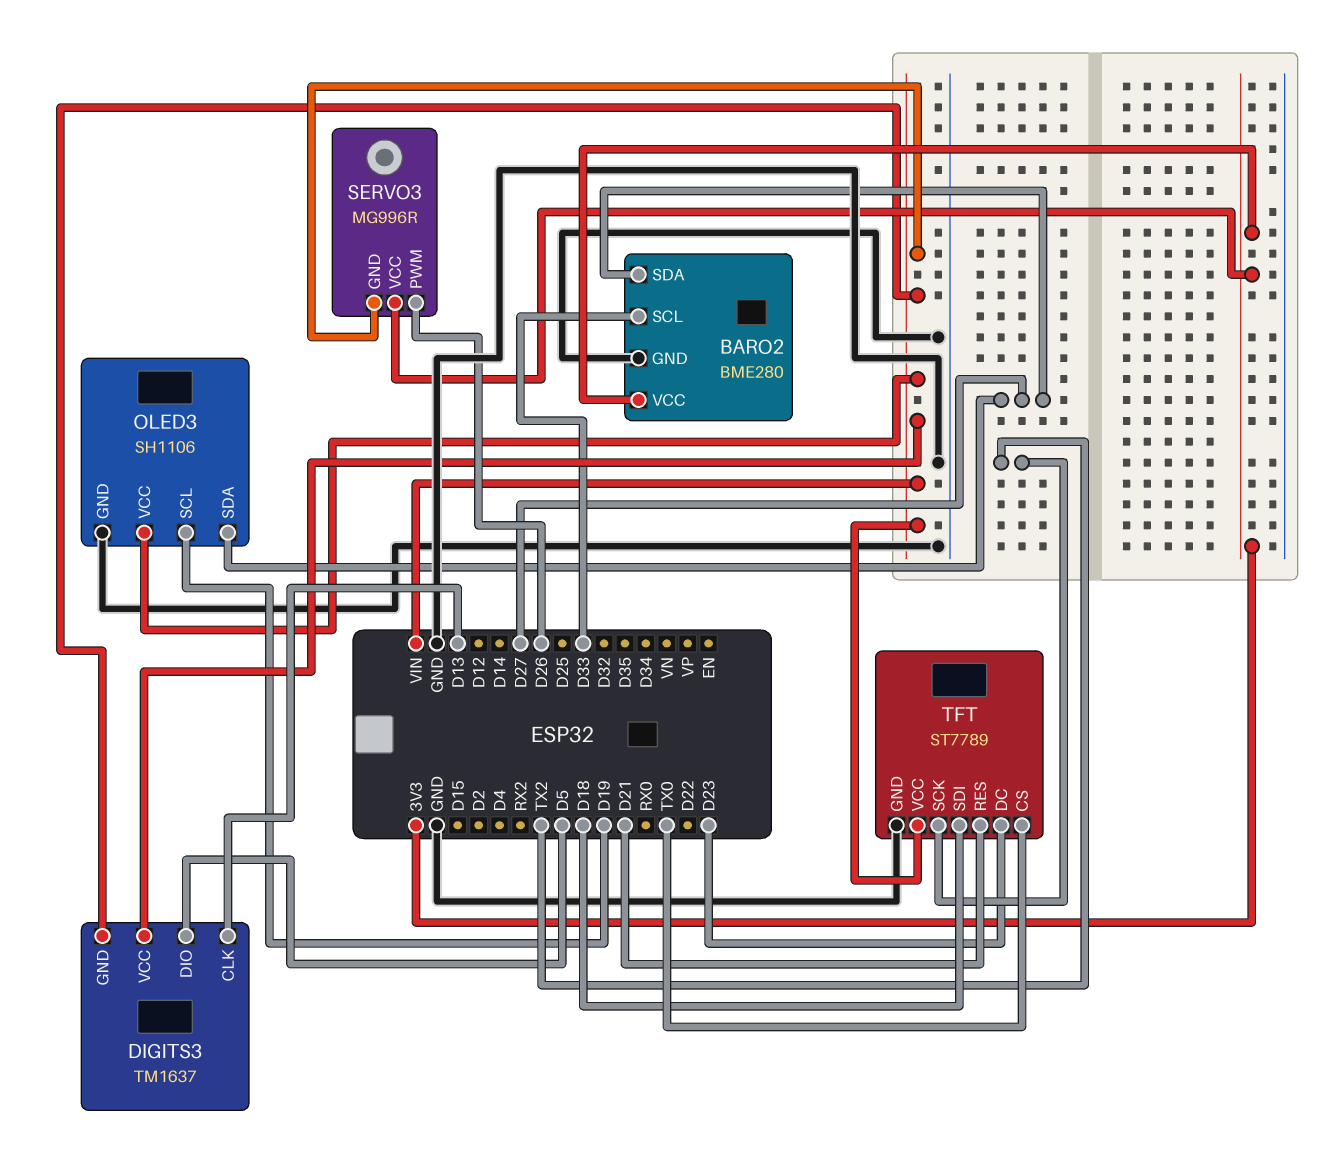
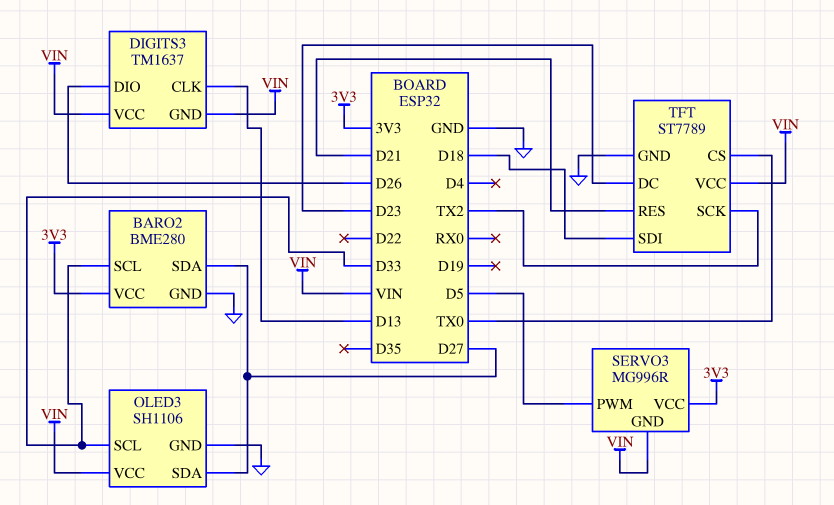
DIGITS3 pin DIO: D5 -> D26
OLED3 pin SCL: D19 -> D33
SERVO3 pin PWM: D26 -> D5

